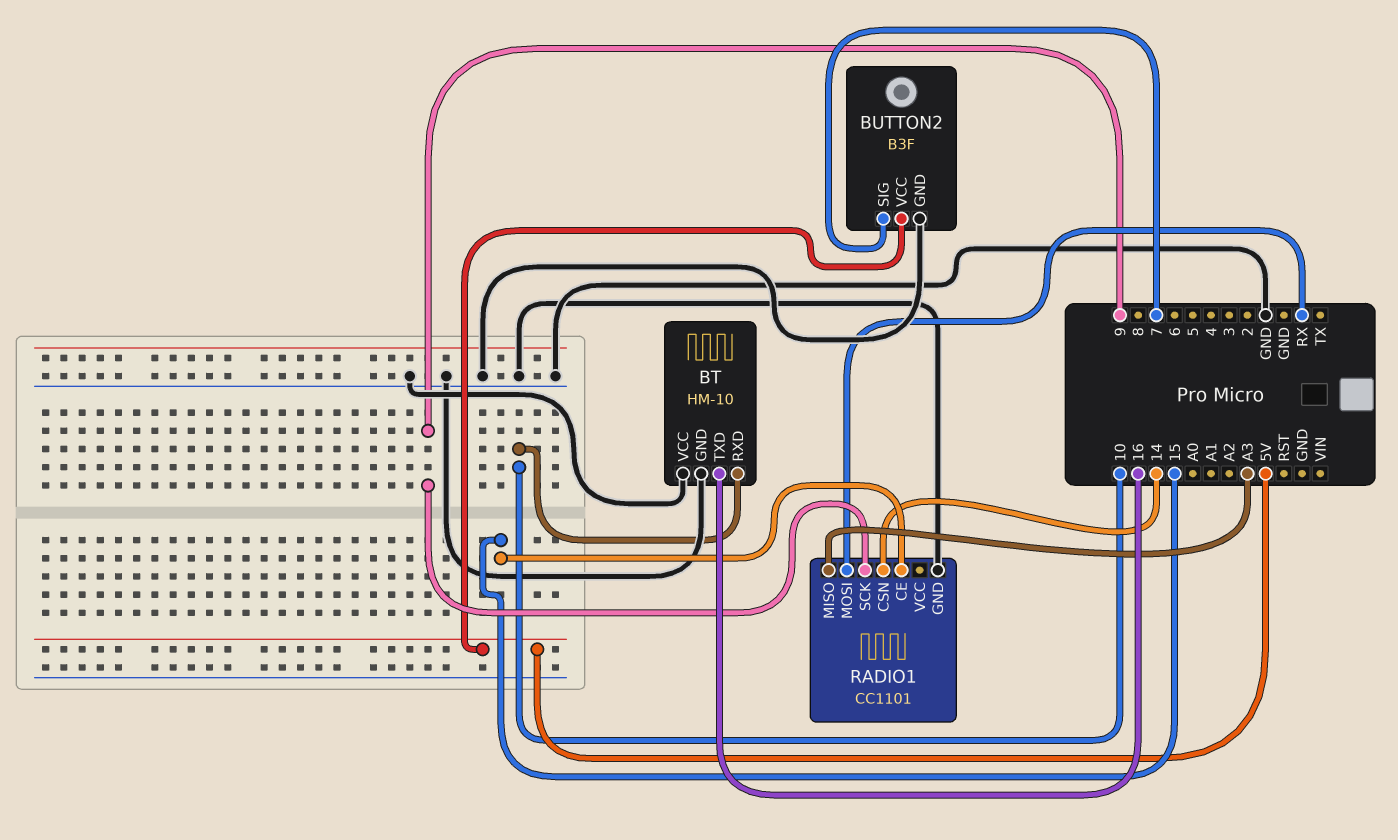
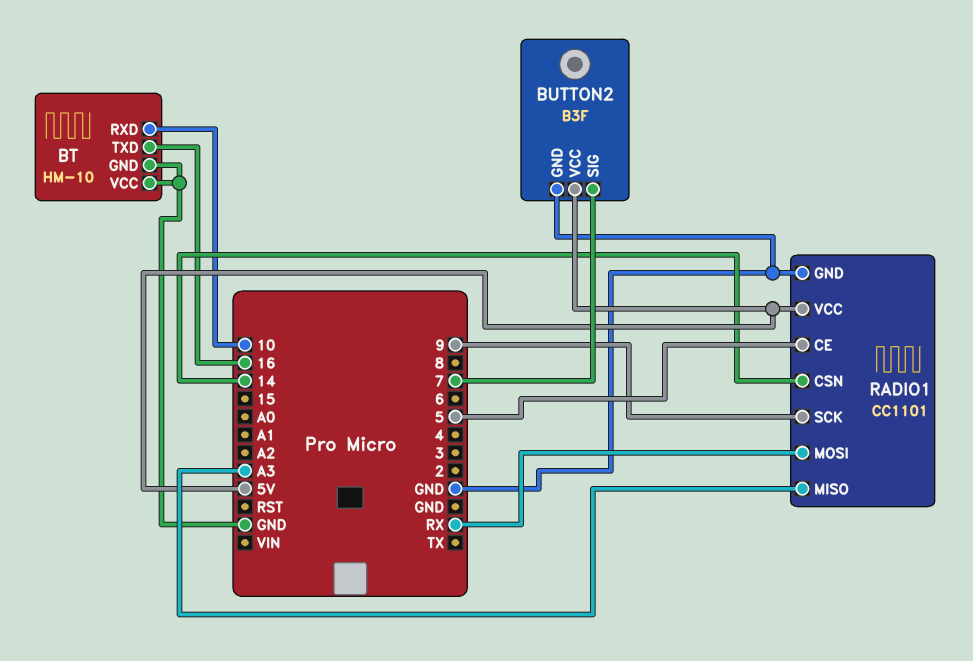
RADIO1 pin CE: 15 -> 5
RADIO1 pin VCC: none -> 5V

